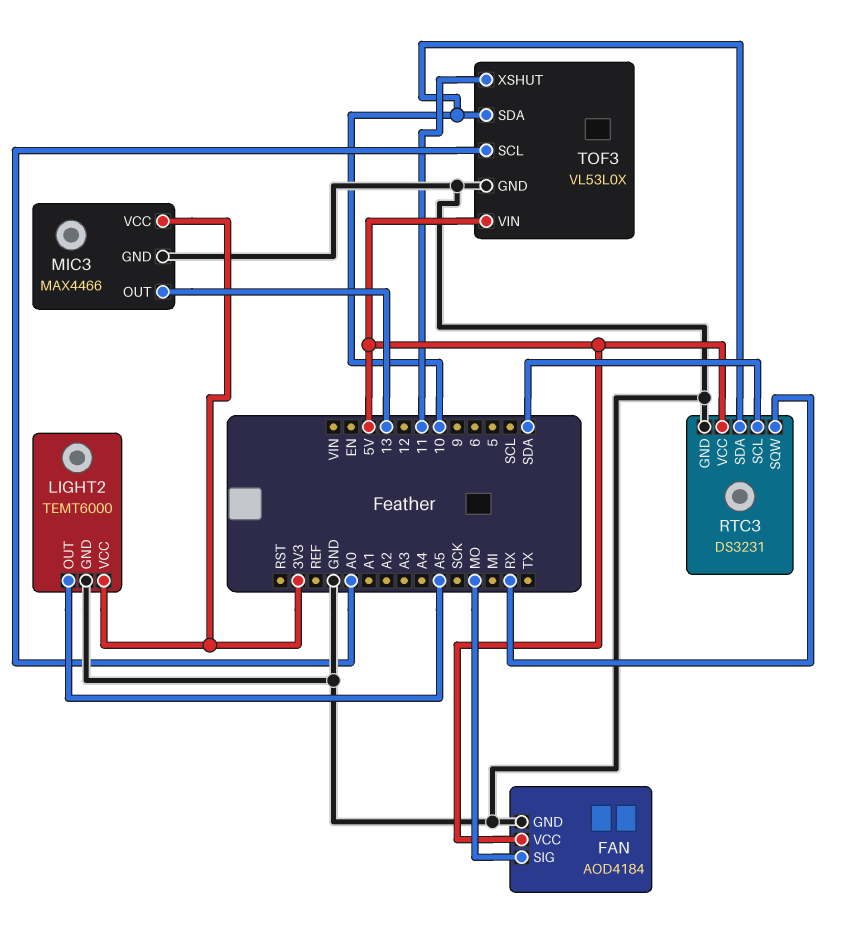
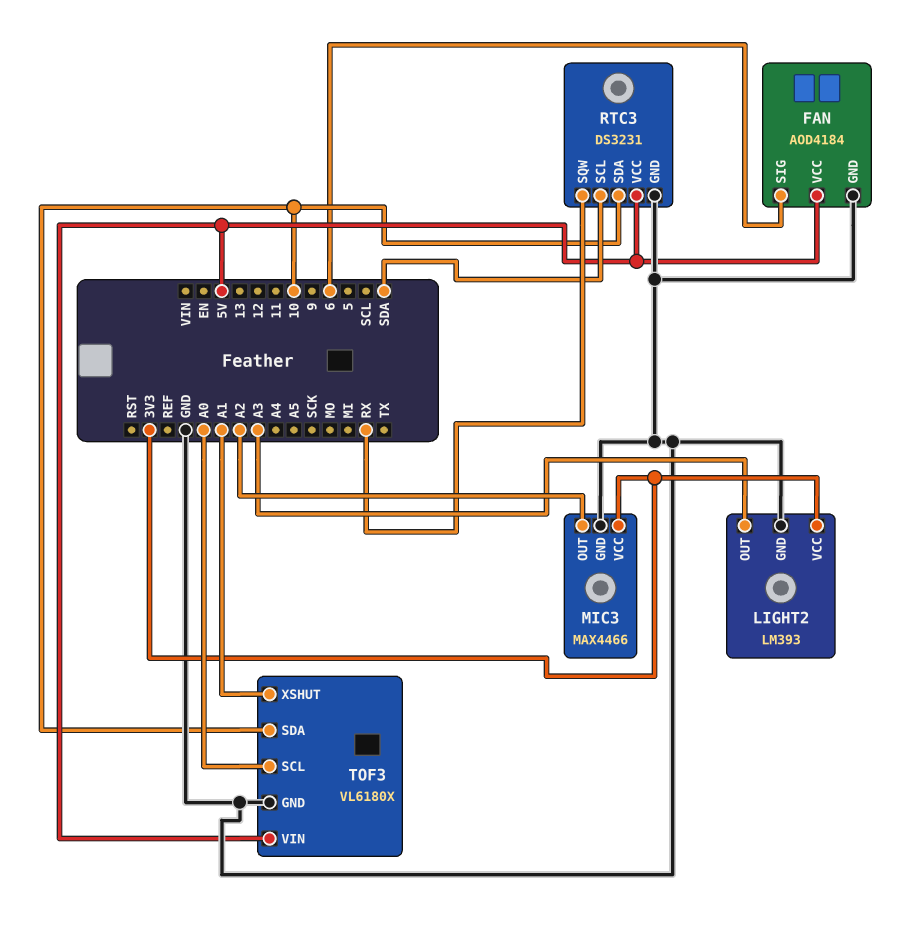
FAN pin SIG: MO -> 6
LIGHT2: TEMT6000 -> LM393
LIGHT2 pin OUT: A5 -> A3
MIC3 pin OUT: 13 -> A2
TOF3: VL53L0X -> VL6180X
TOF3 pin XSHUT: 11 -> A1

